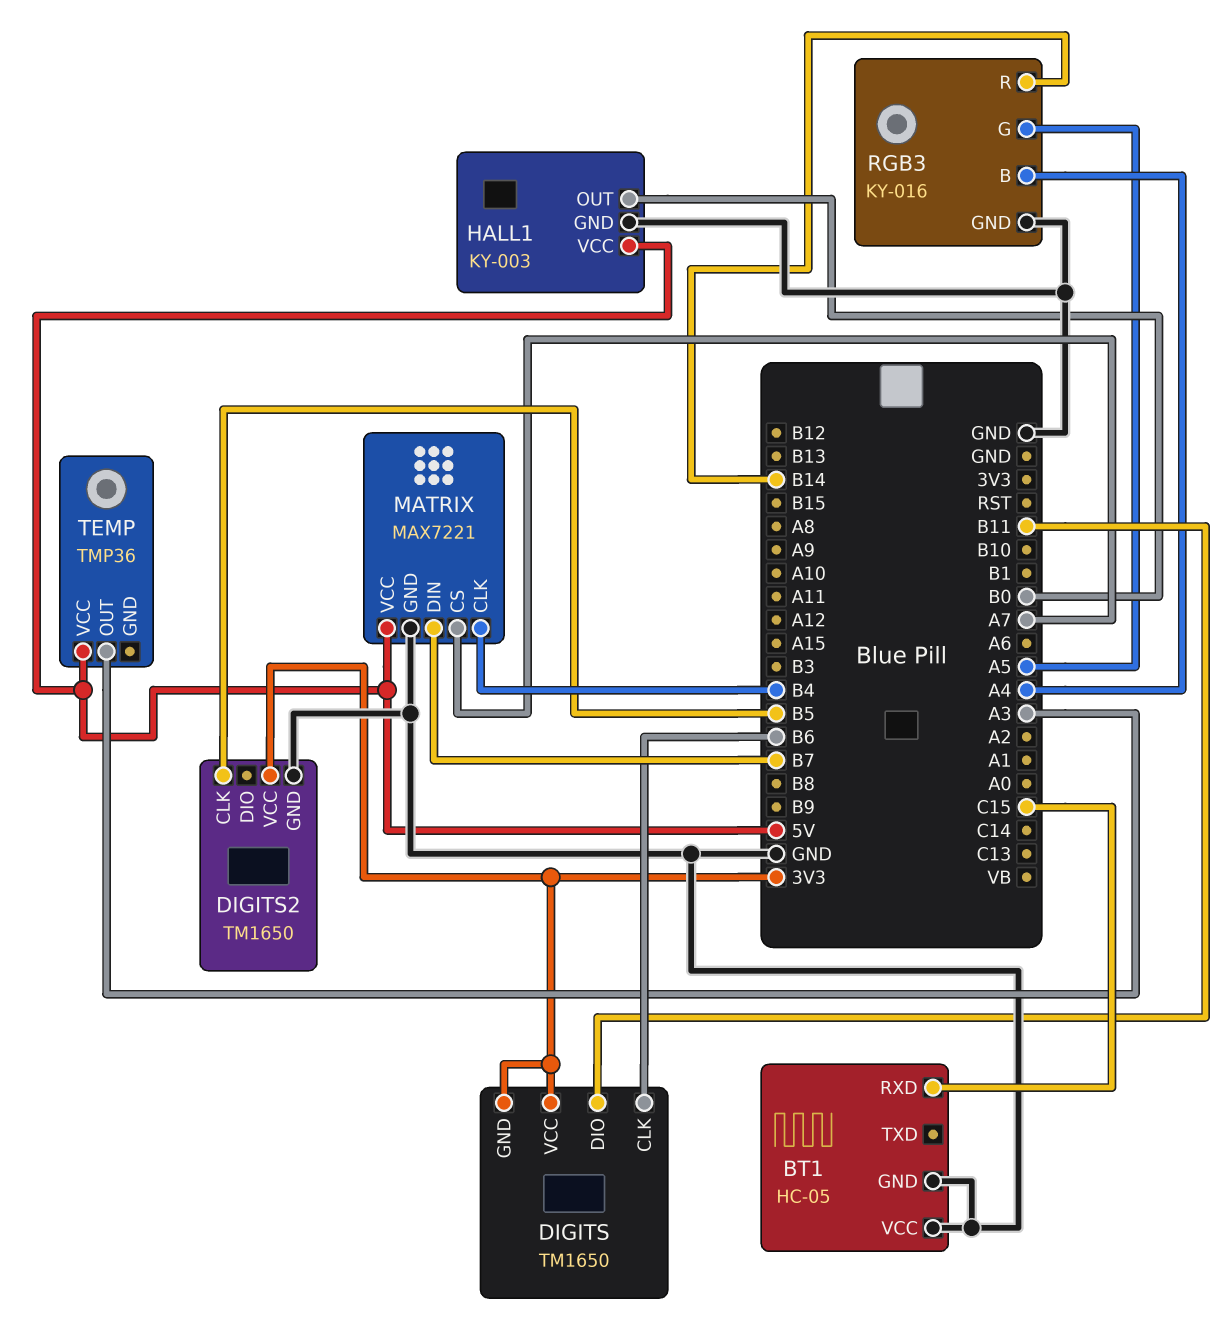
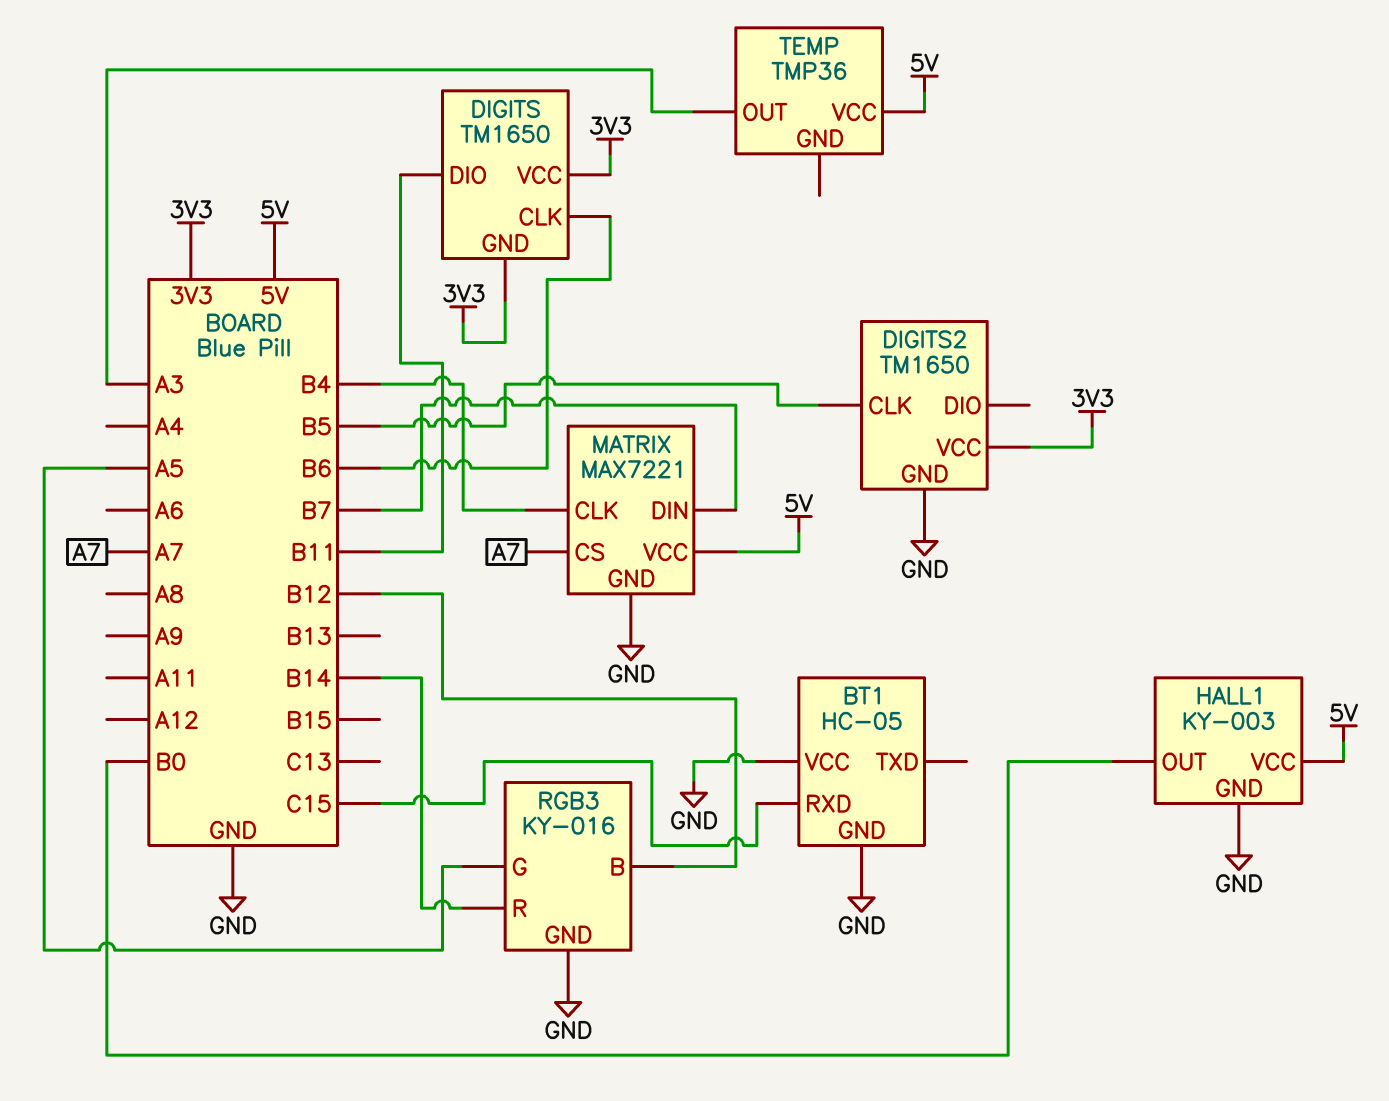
RGB3 pin B: A4 -> B12

